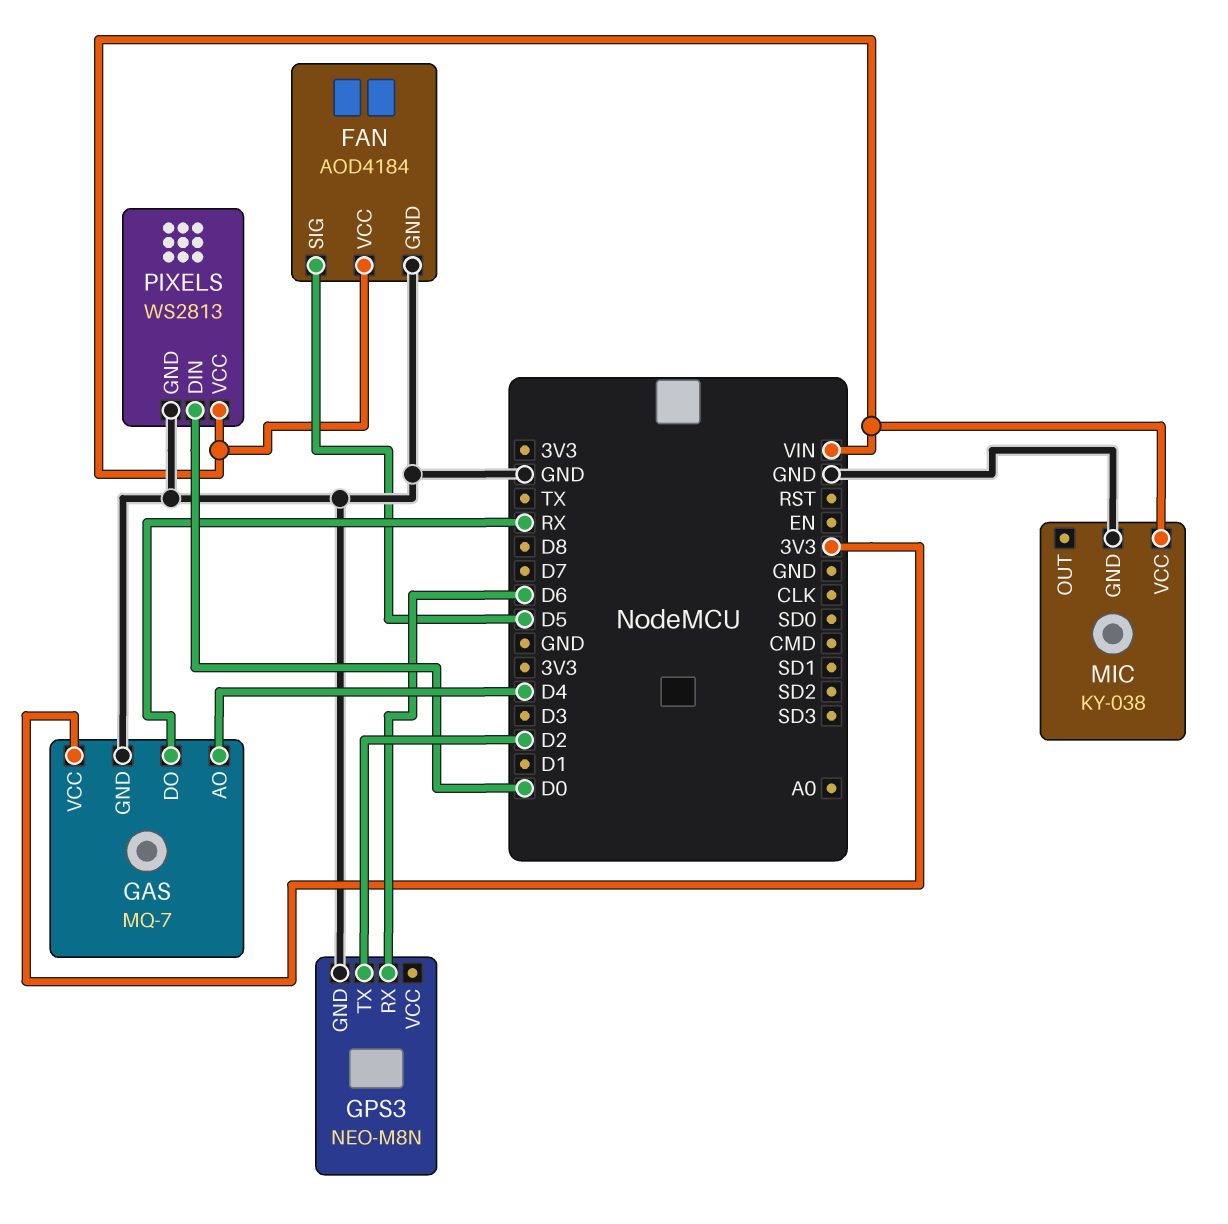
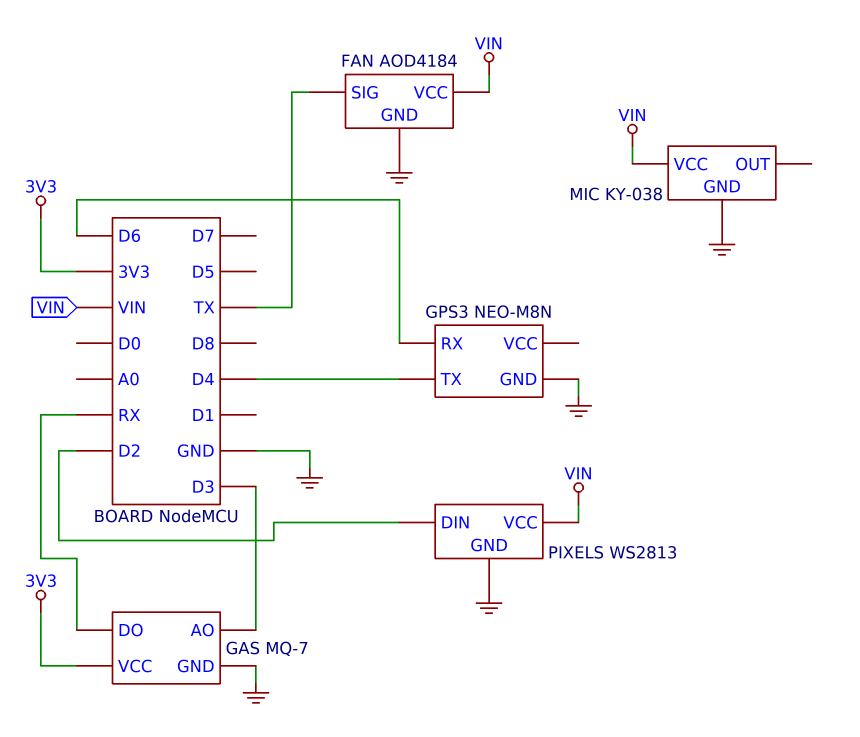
FAN pin SIG: D5 -> TX
GAS pin AO: D4 -> D3
GPS3 pin TX: D2 -> D4
PIXELS pin DIN: D0 -> D2

